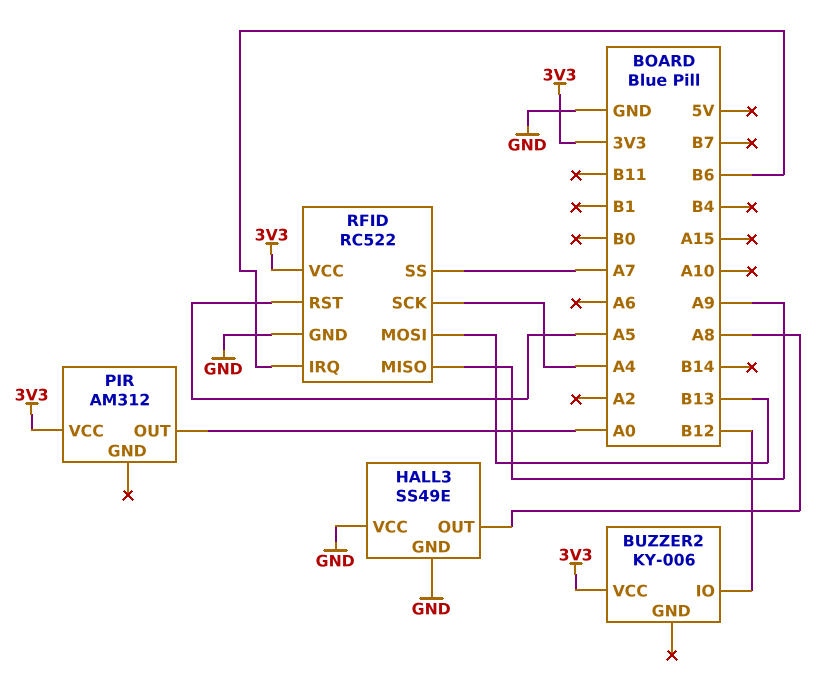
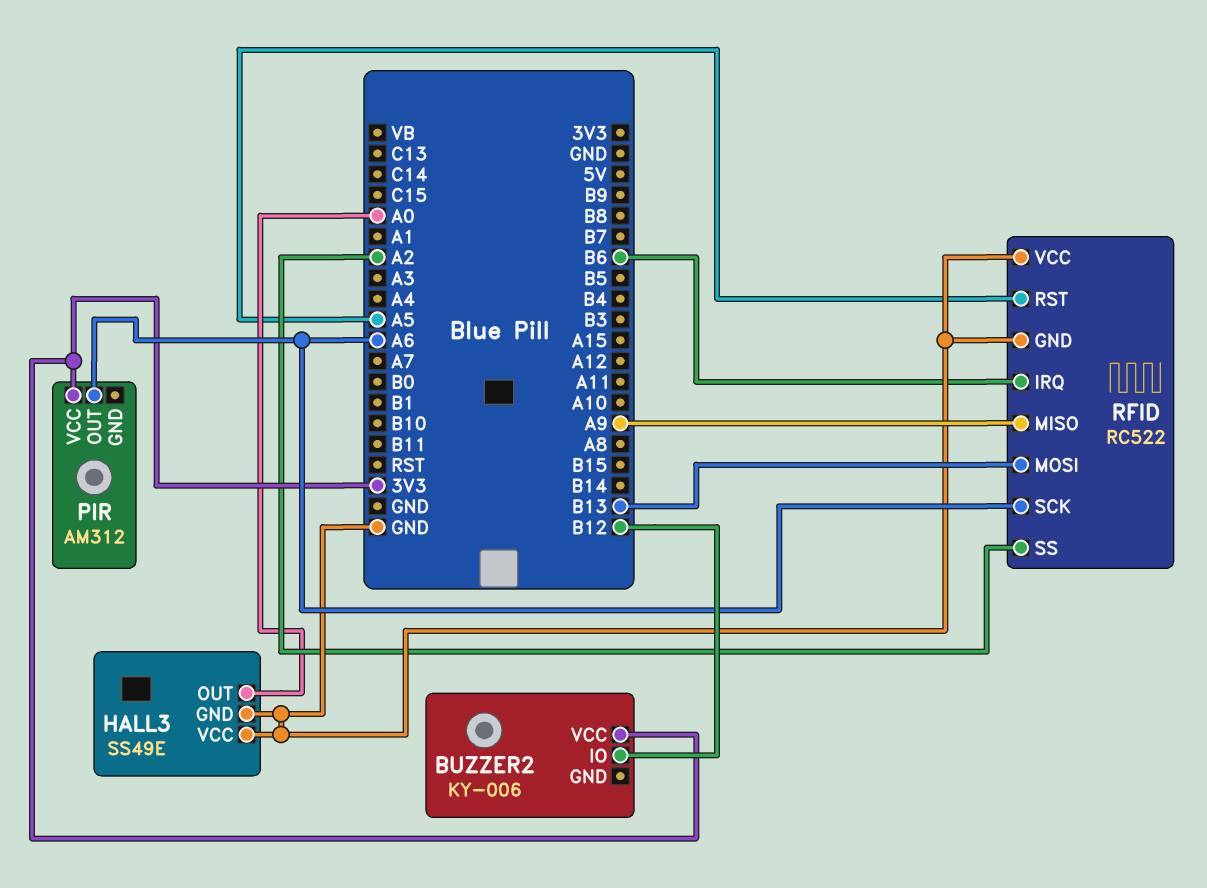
HALL3 pin OUT: A8 -> A0
PIR pin OUT: A0 -> A6
RFID pin SCK: A4 -> A6
RFID pin SS: A7 -> A2
RFID pin VCC: 3V3 -> GND

